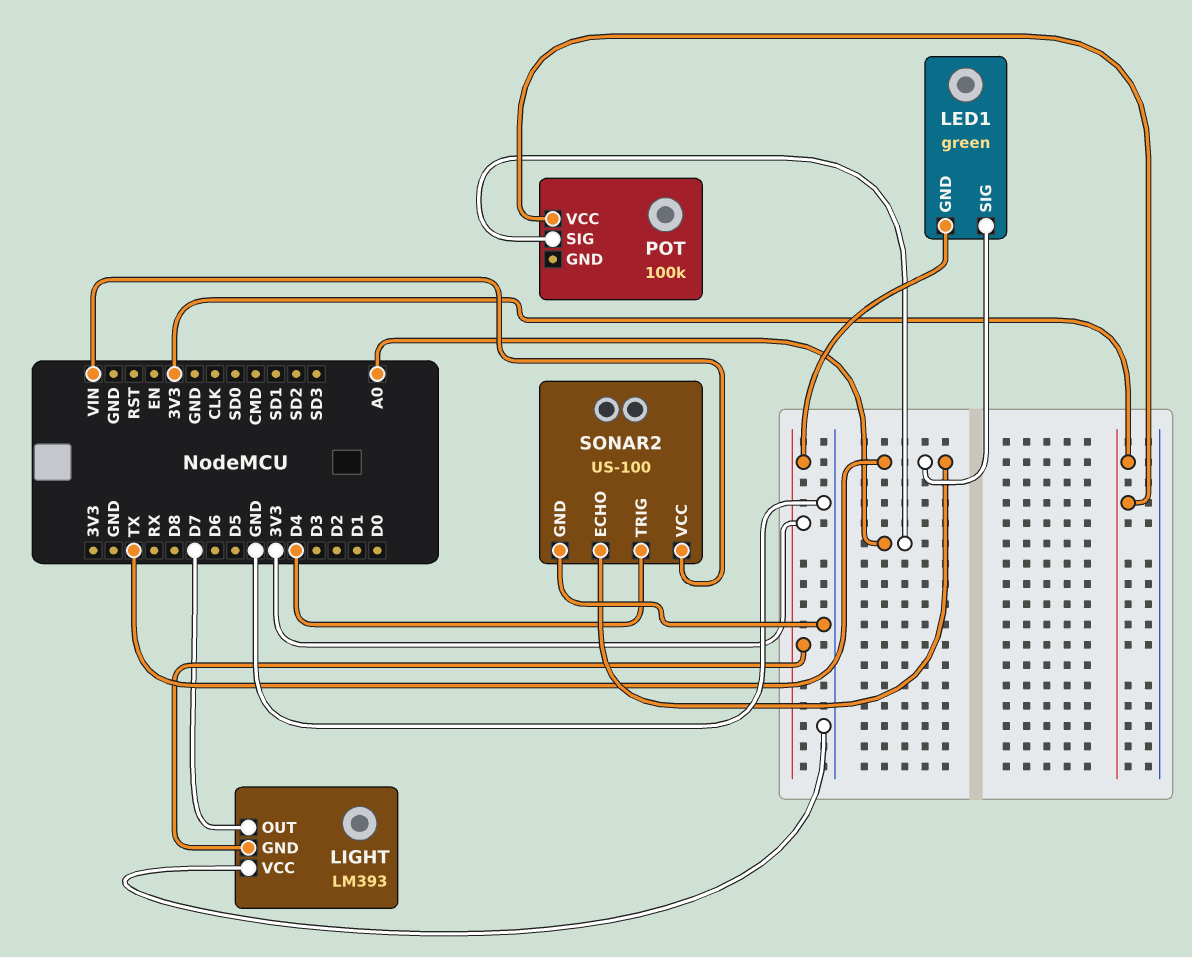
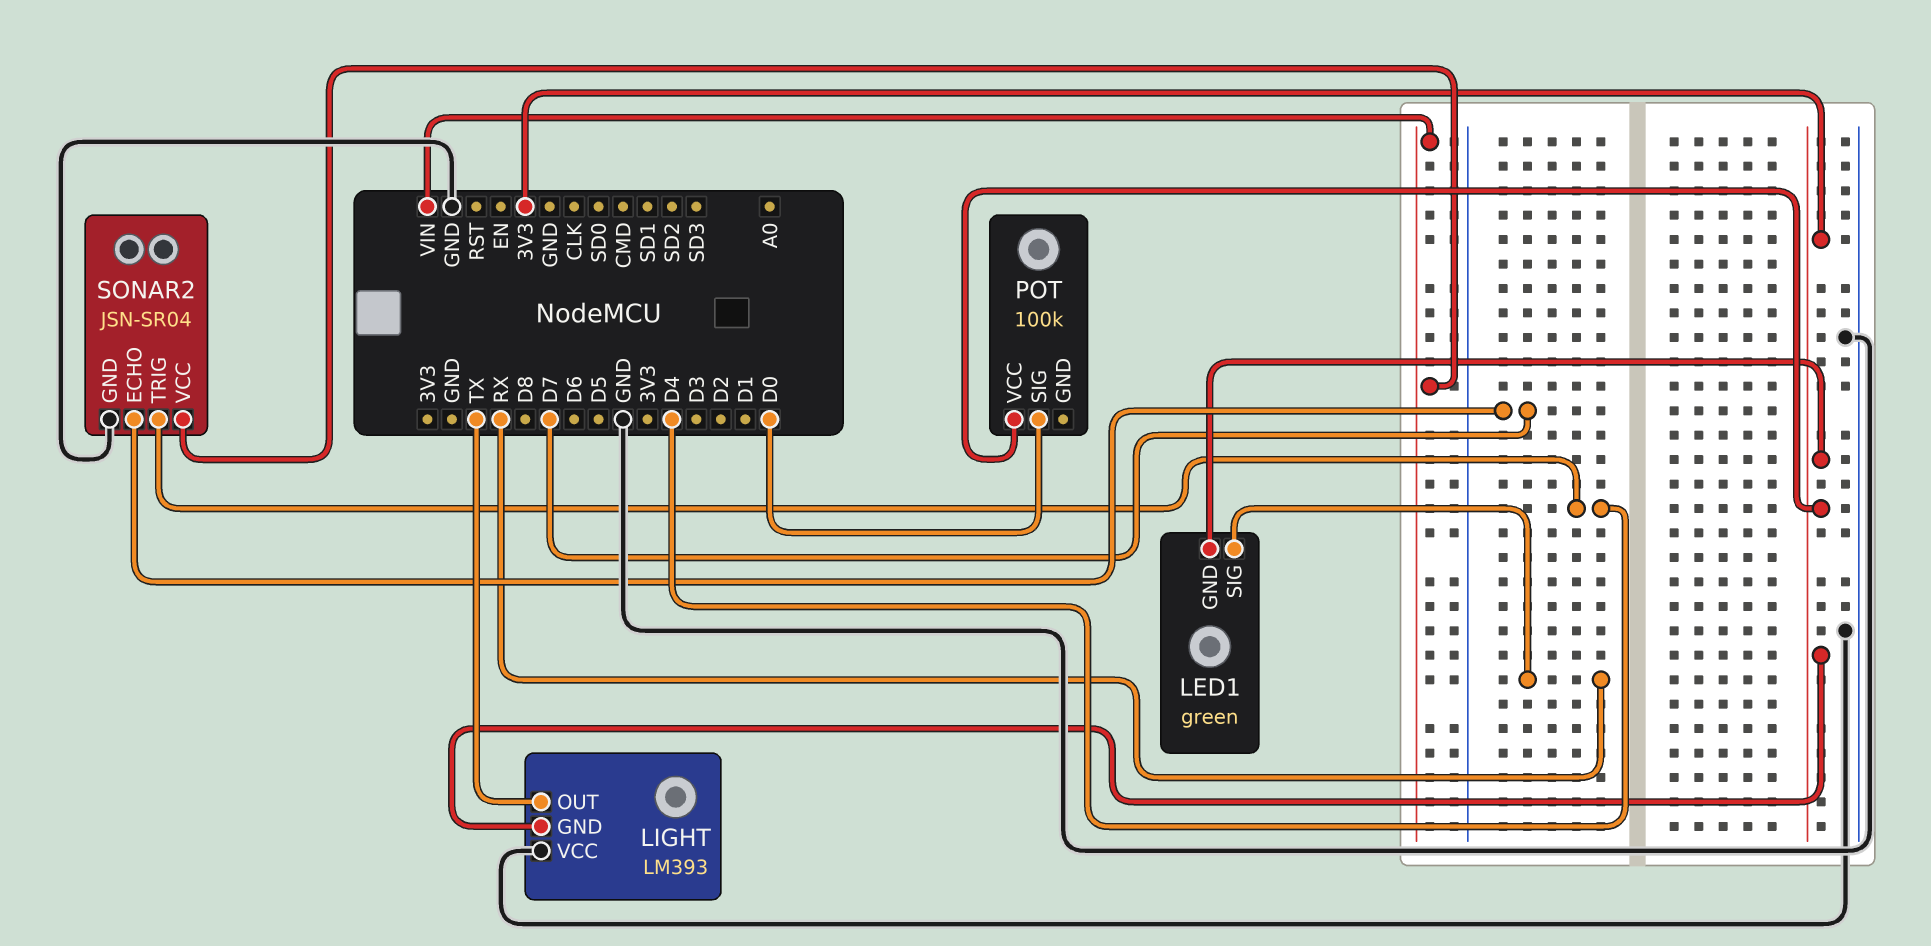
LED1 pin SIG: TX -> RX
LIGHT pin OUT: D7 -> TX
POT pin SIG: A0 -> D0
SONAR2: US-100 -> JSN-SR04
SONAR2 pin ECHO: TX -> D7

